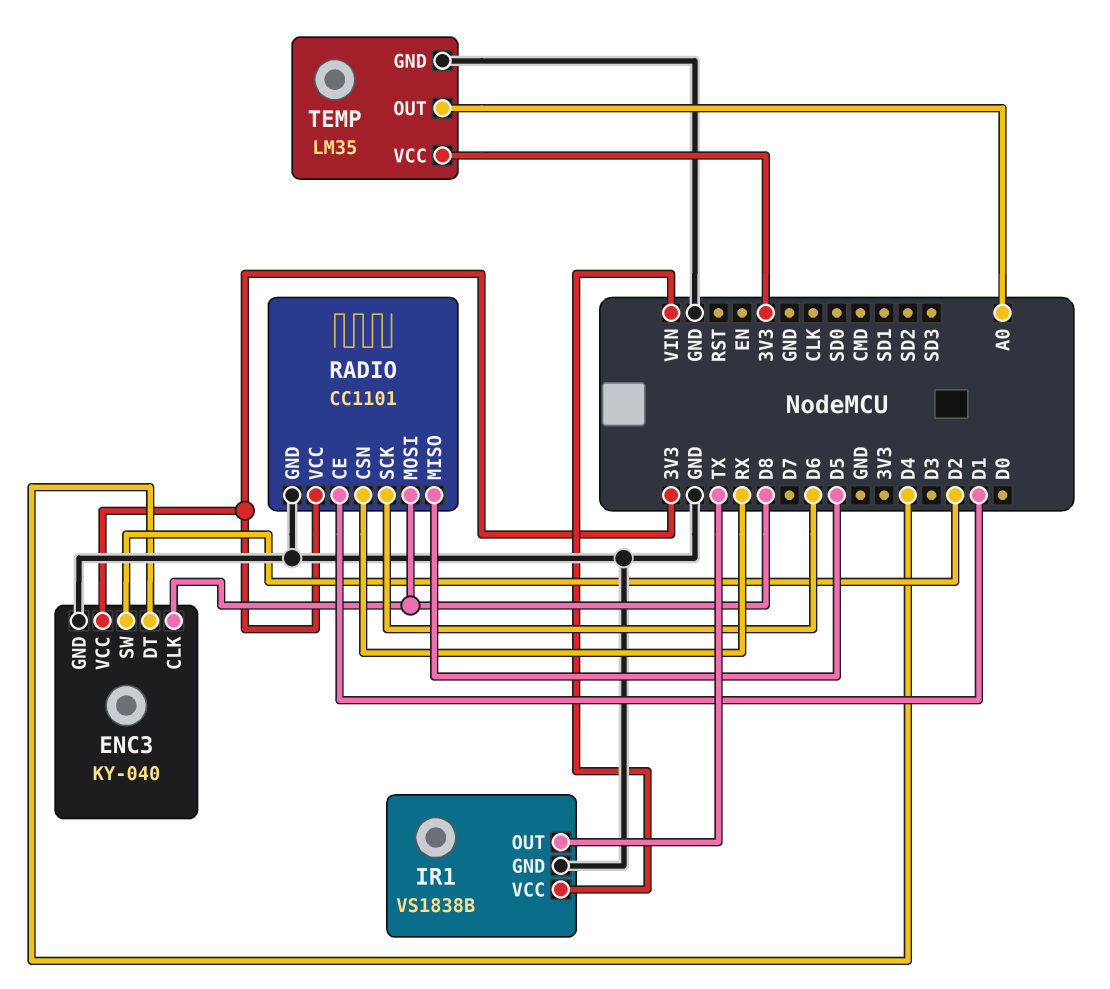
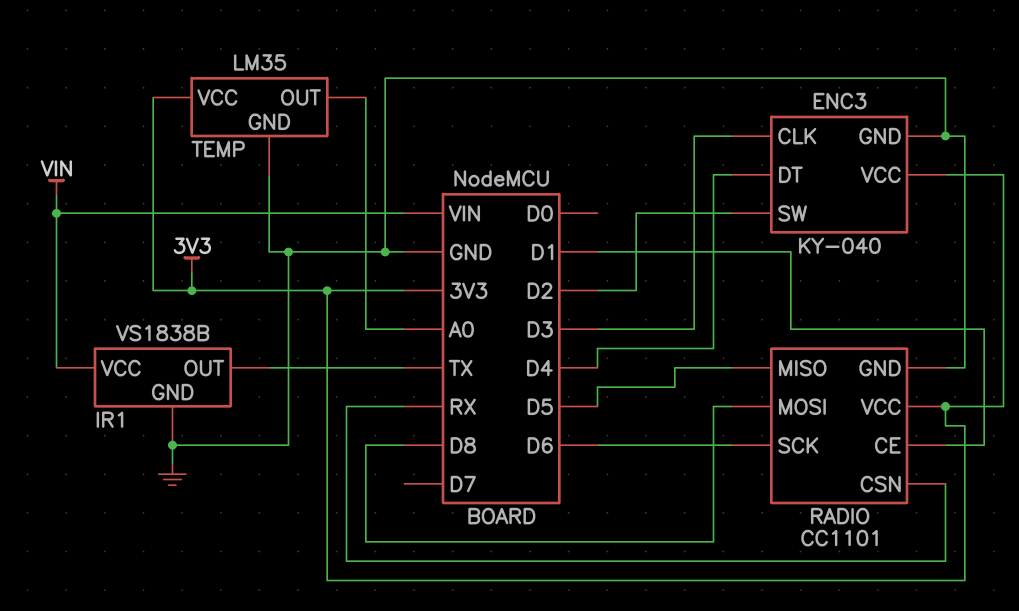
ENC3 pin CLK: D8 -> D3

